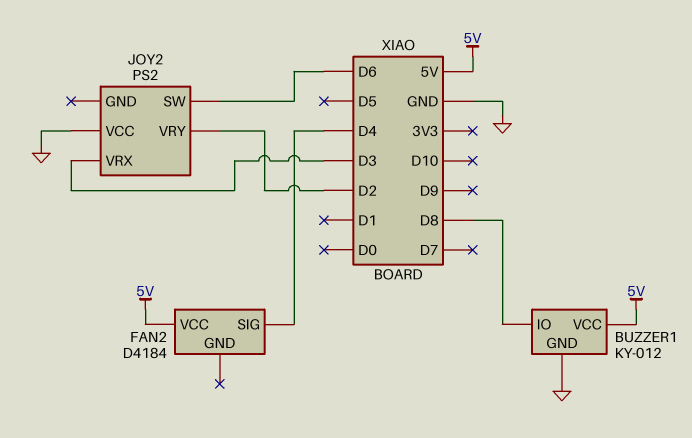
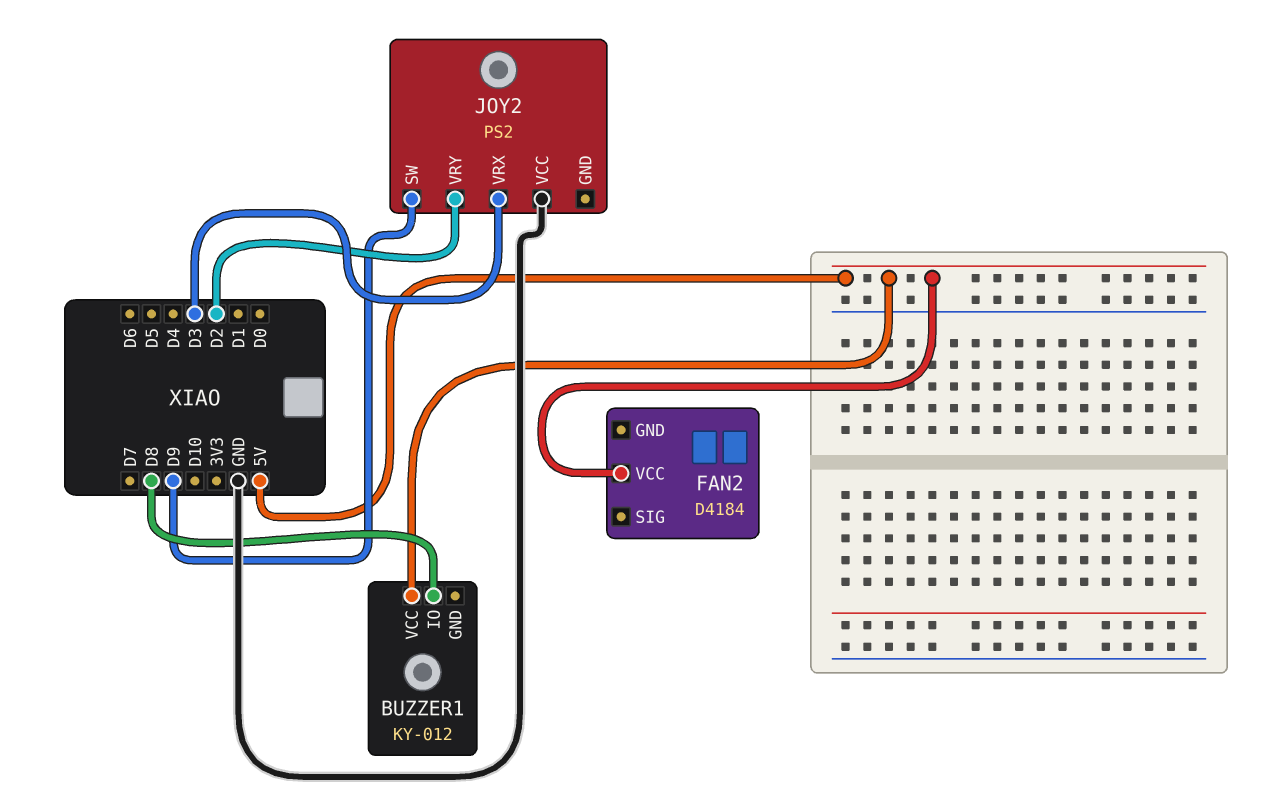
BUZZER1 pin GND: GND -> none
FAN2 pin SIG: D4 -> none
JOY2 pin SW: D6 -> D9

